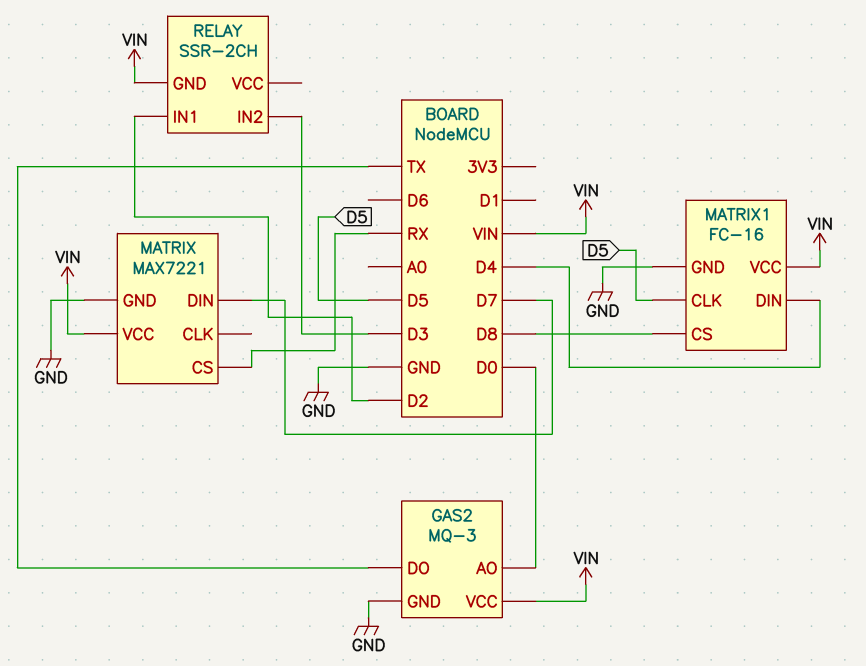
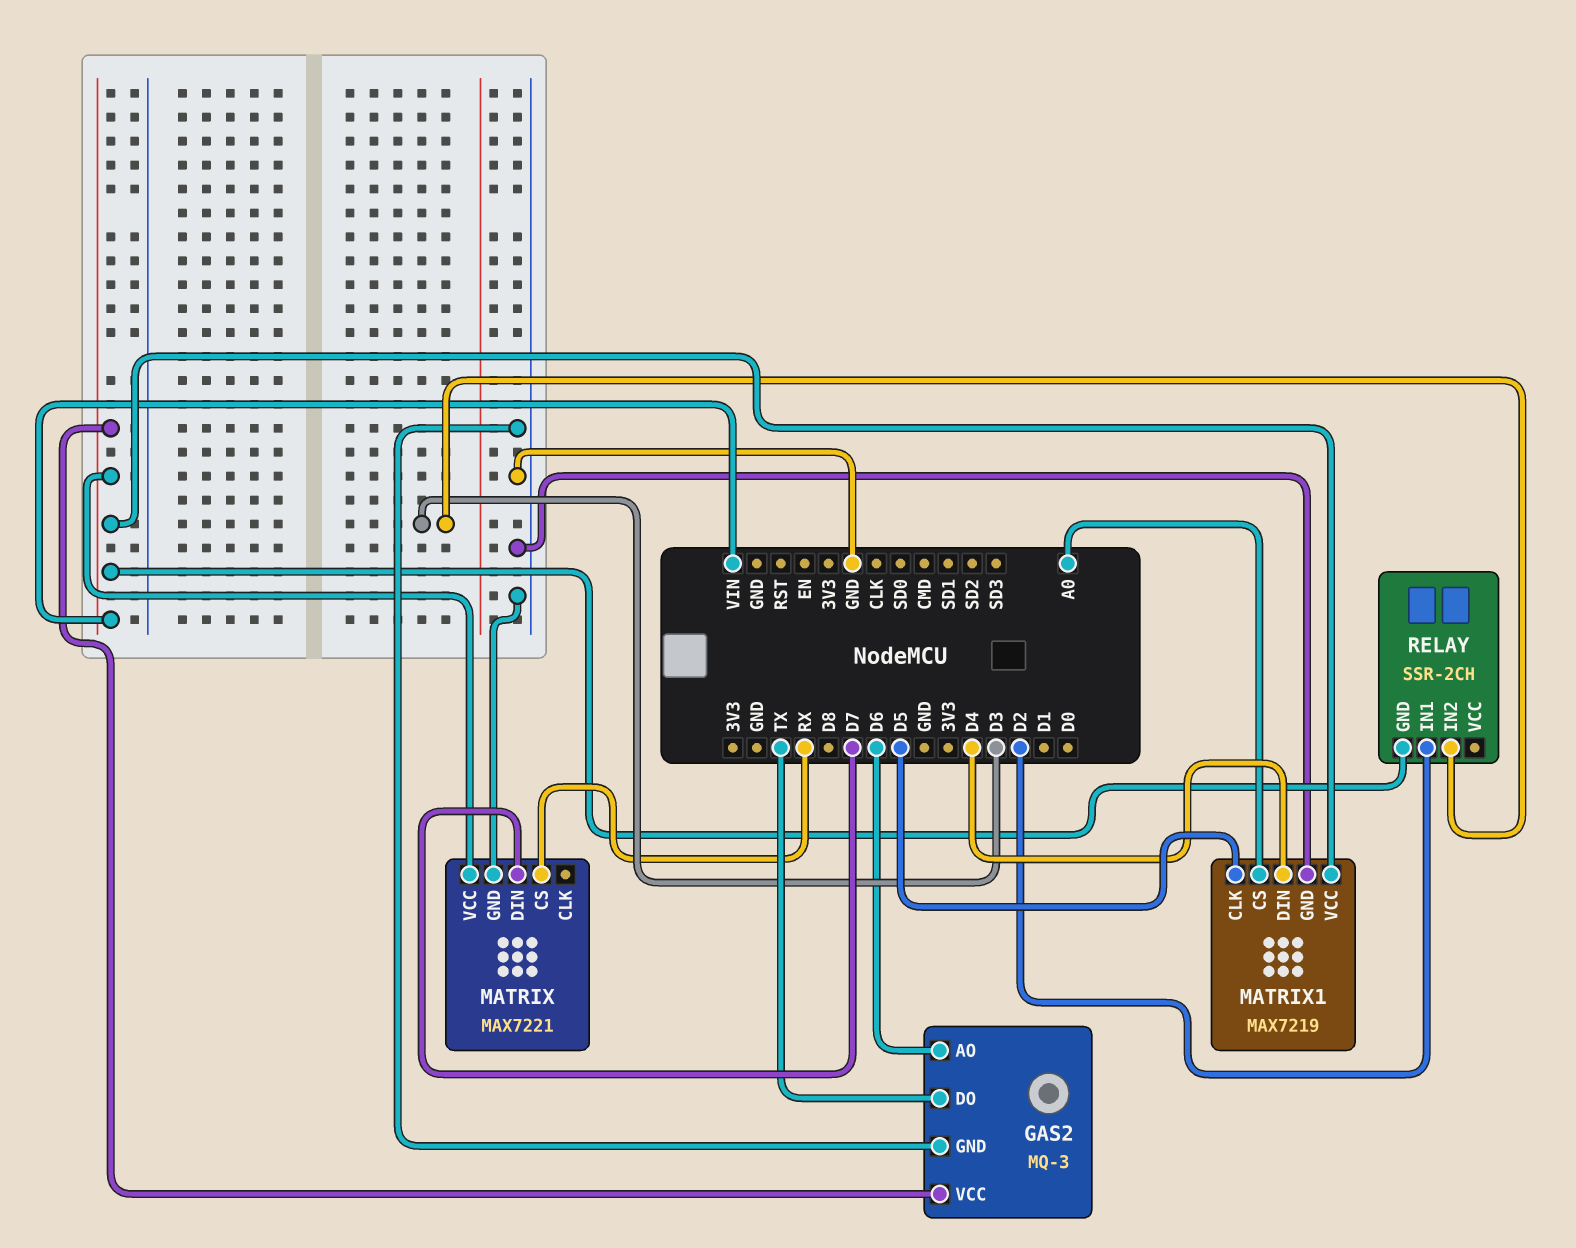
GAS2 pin AO: D0 -> D6
MATRIX1: FC-16 -> MAX7219
MATRIX1 pin CS: D8 -> A0

